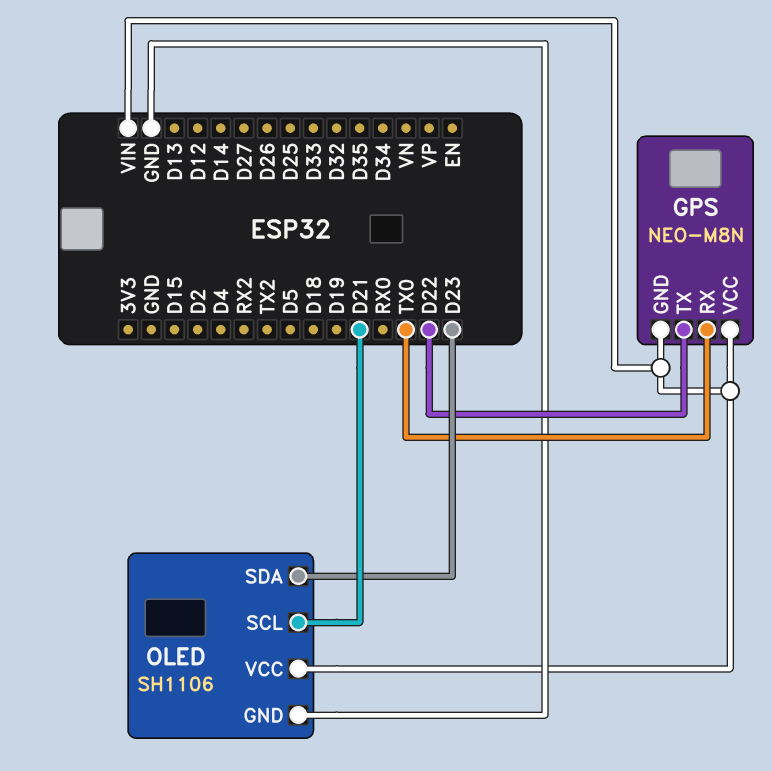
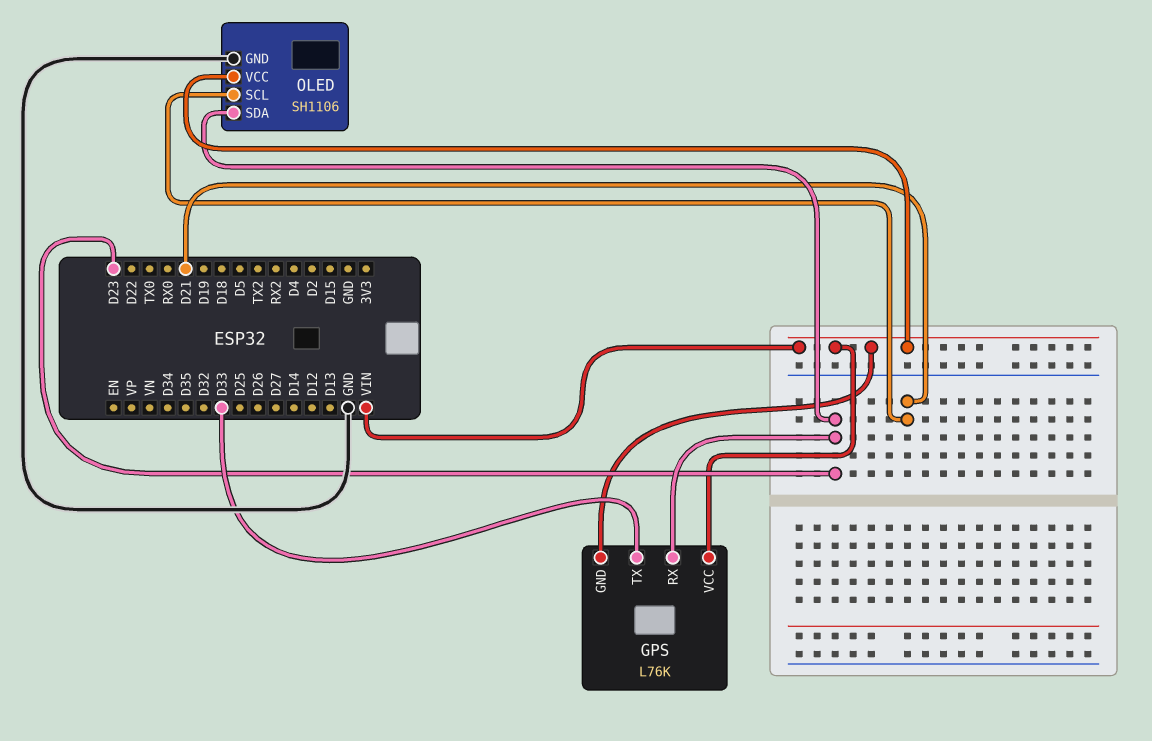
GPS: NEO-M8N -> L76K
GPS pin RX: TX0 -> D23
GPS pin TX: D22 -> D33

